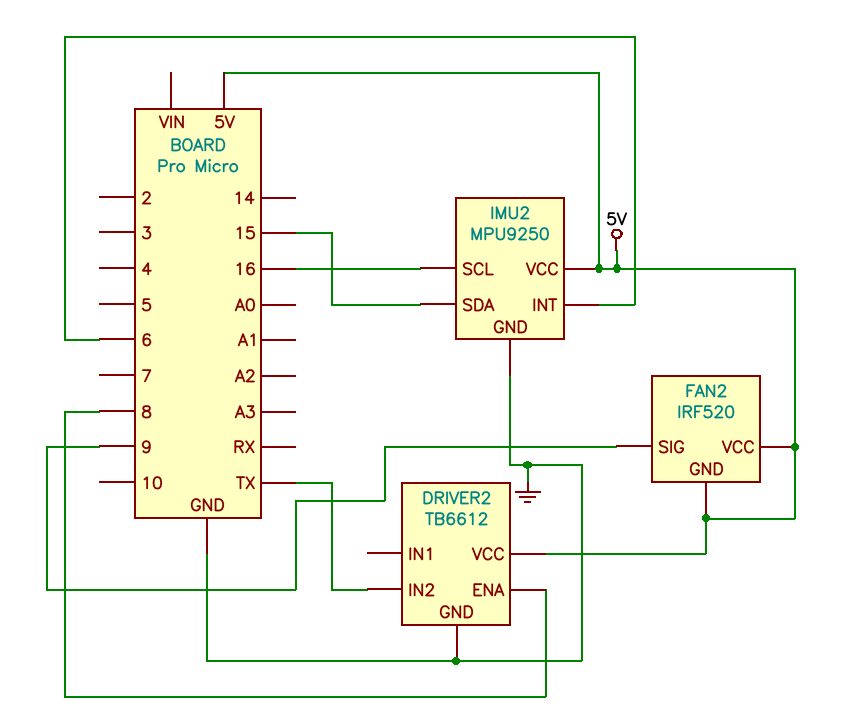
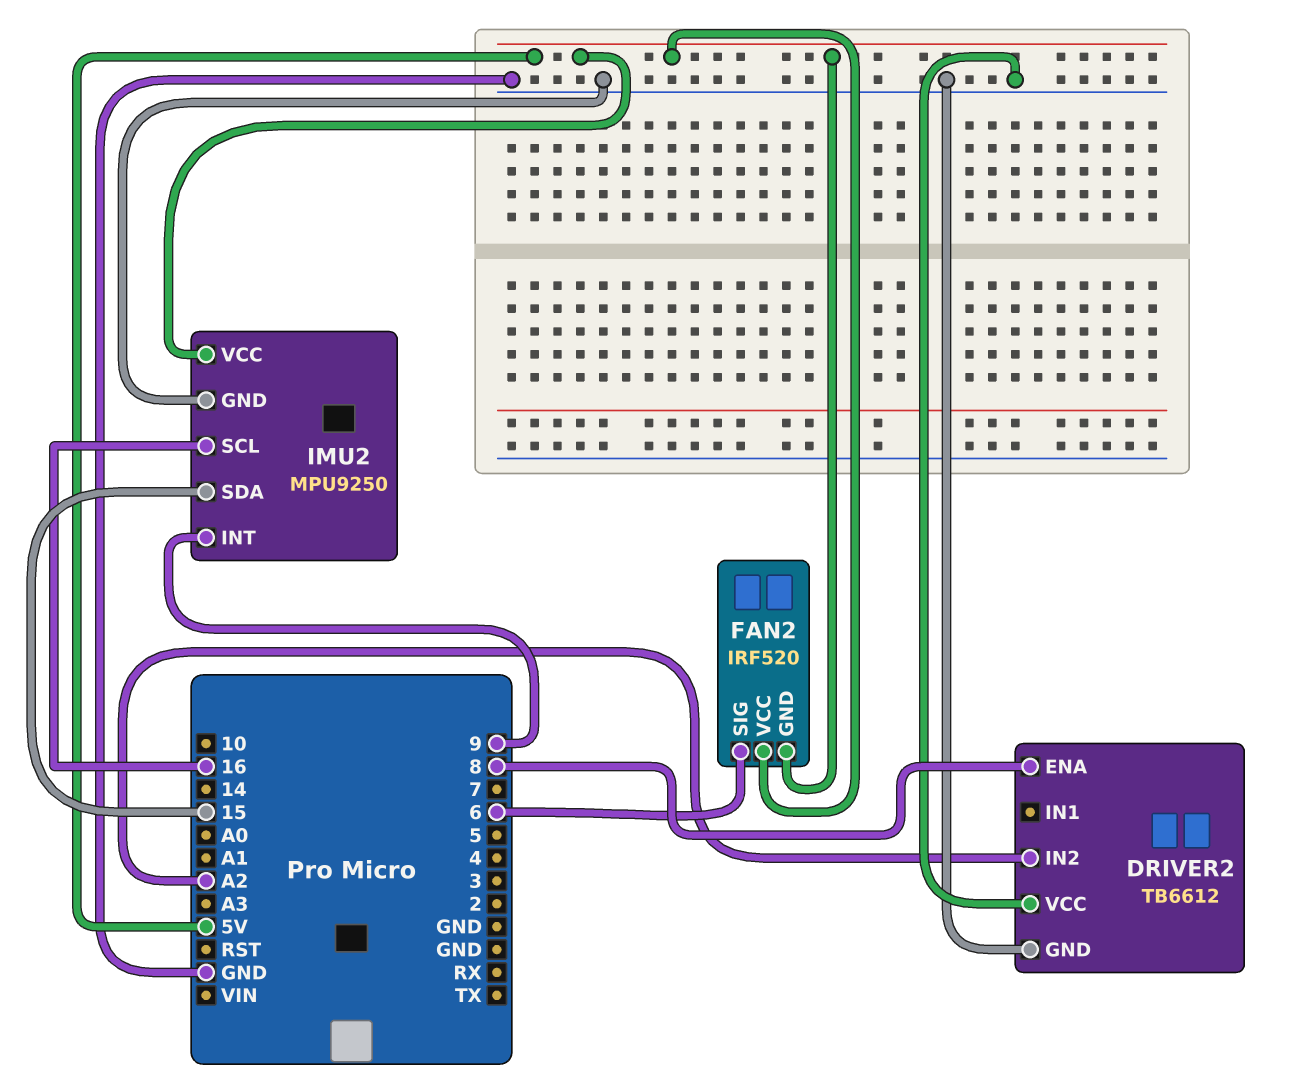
DRIVER2 pin IN2: TX -> A2
DRIVER2 pin VCC: 5V -> GND
FAN2 pin SIG: 9 -> 6
IMU2 pin INT: 6 -> 9

